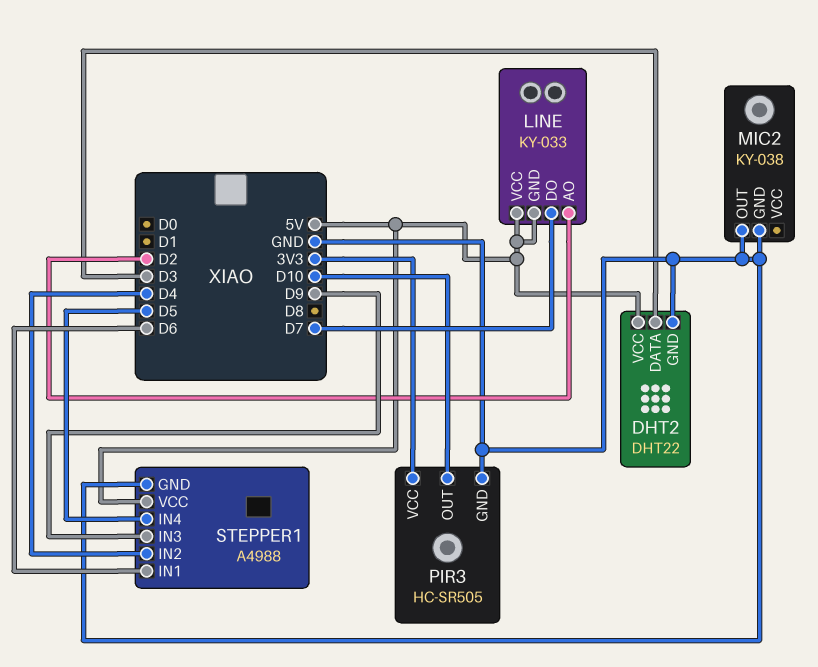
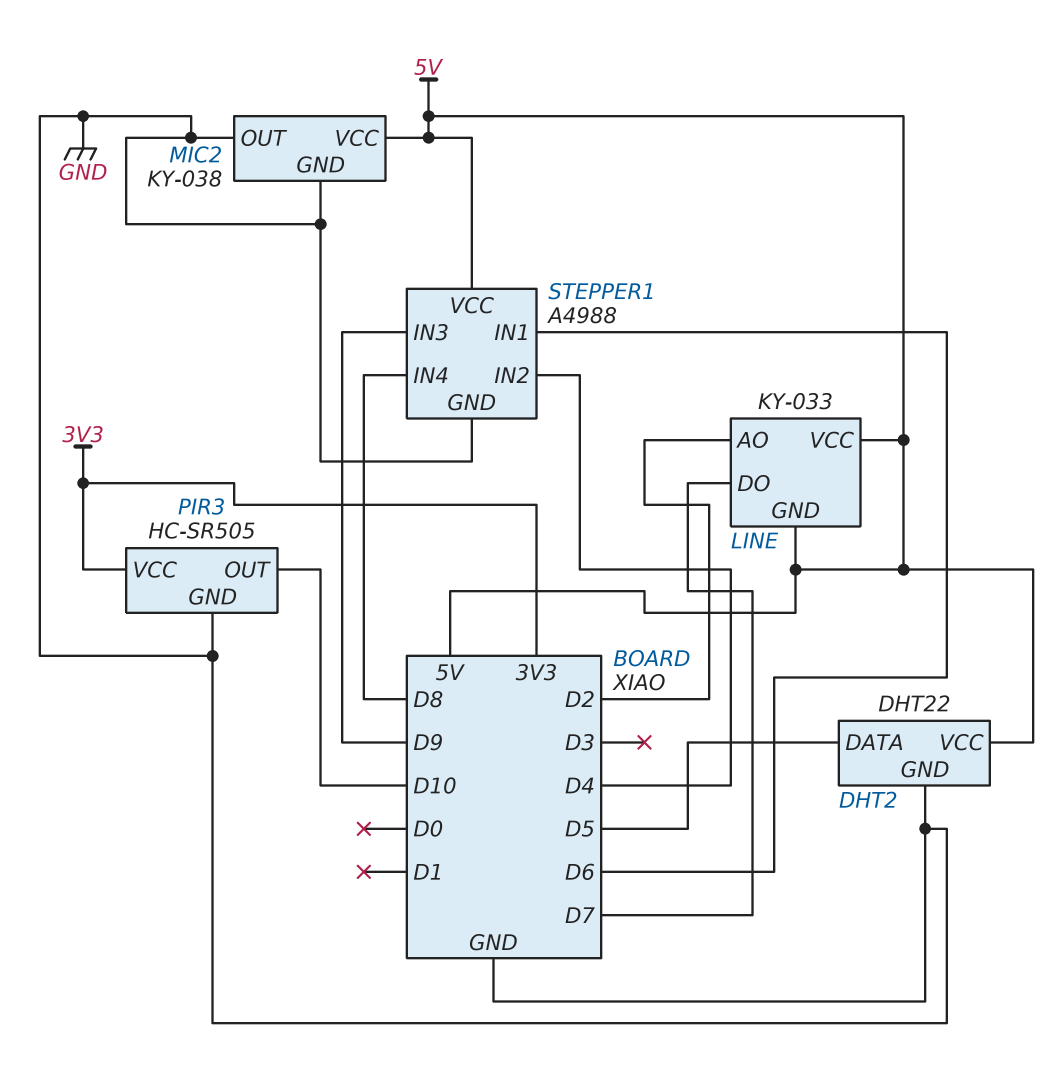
DHT2 pin DATA: D3 -> D5
MIC2 pin VCC: none -> 5V
STEPPER1 pin IN4: D5 -> D8

